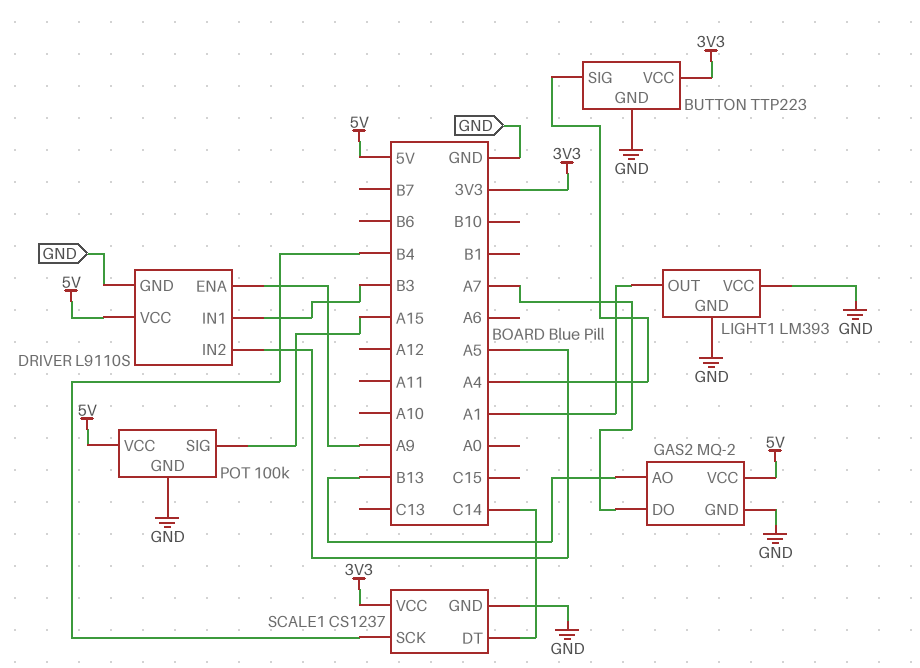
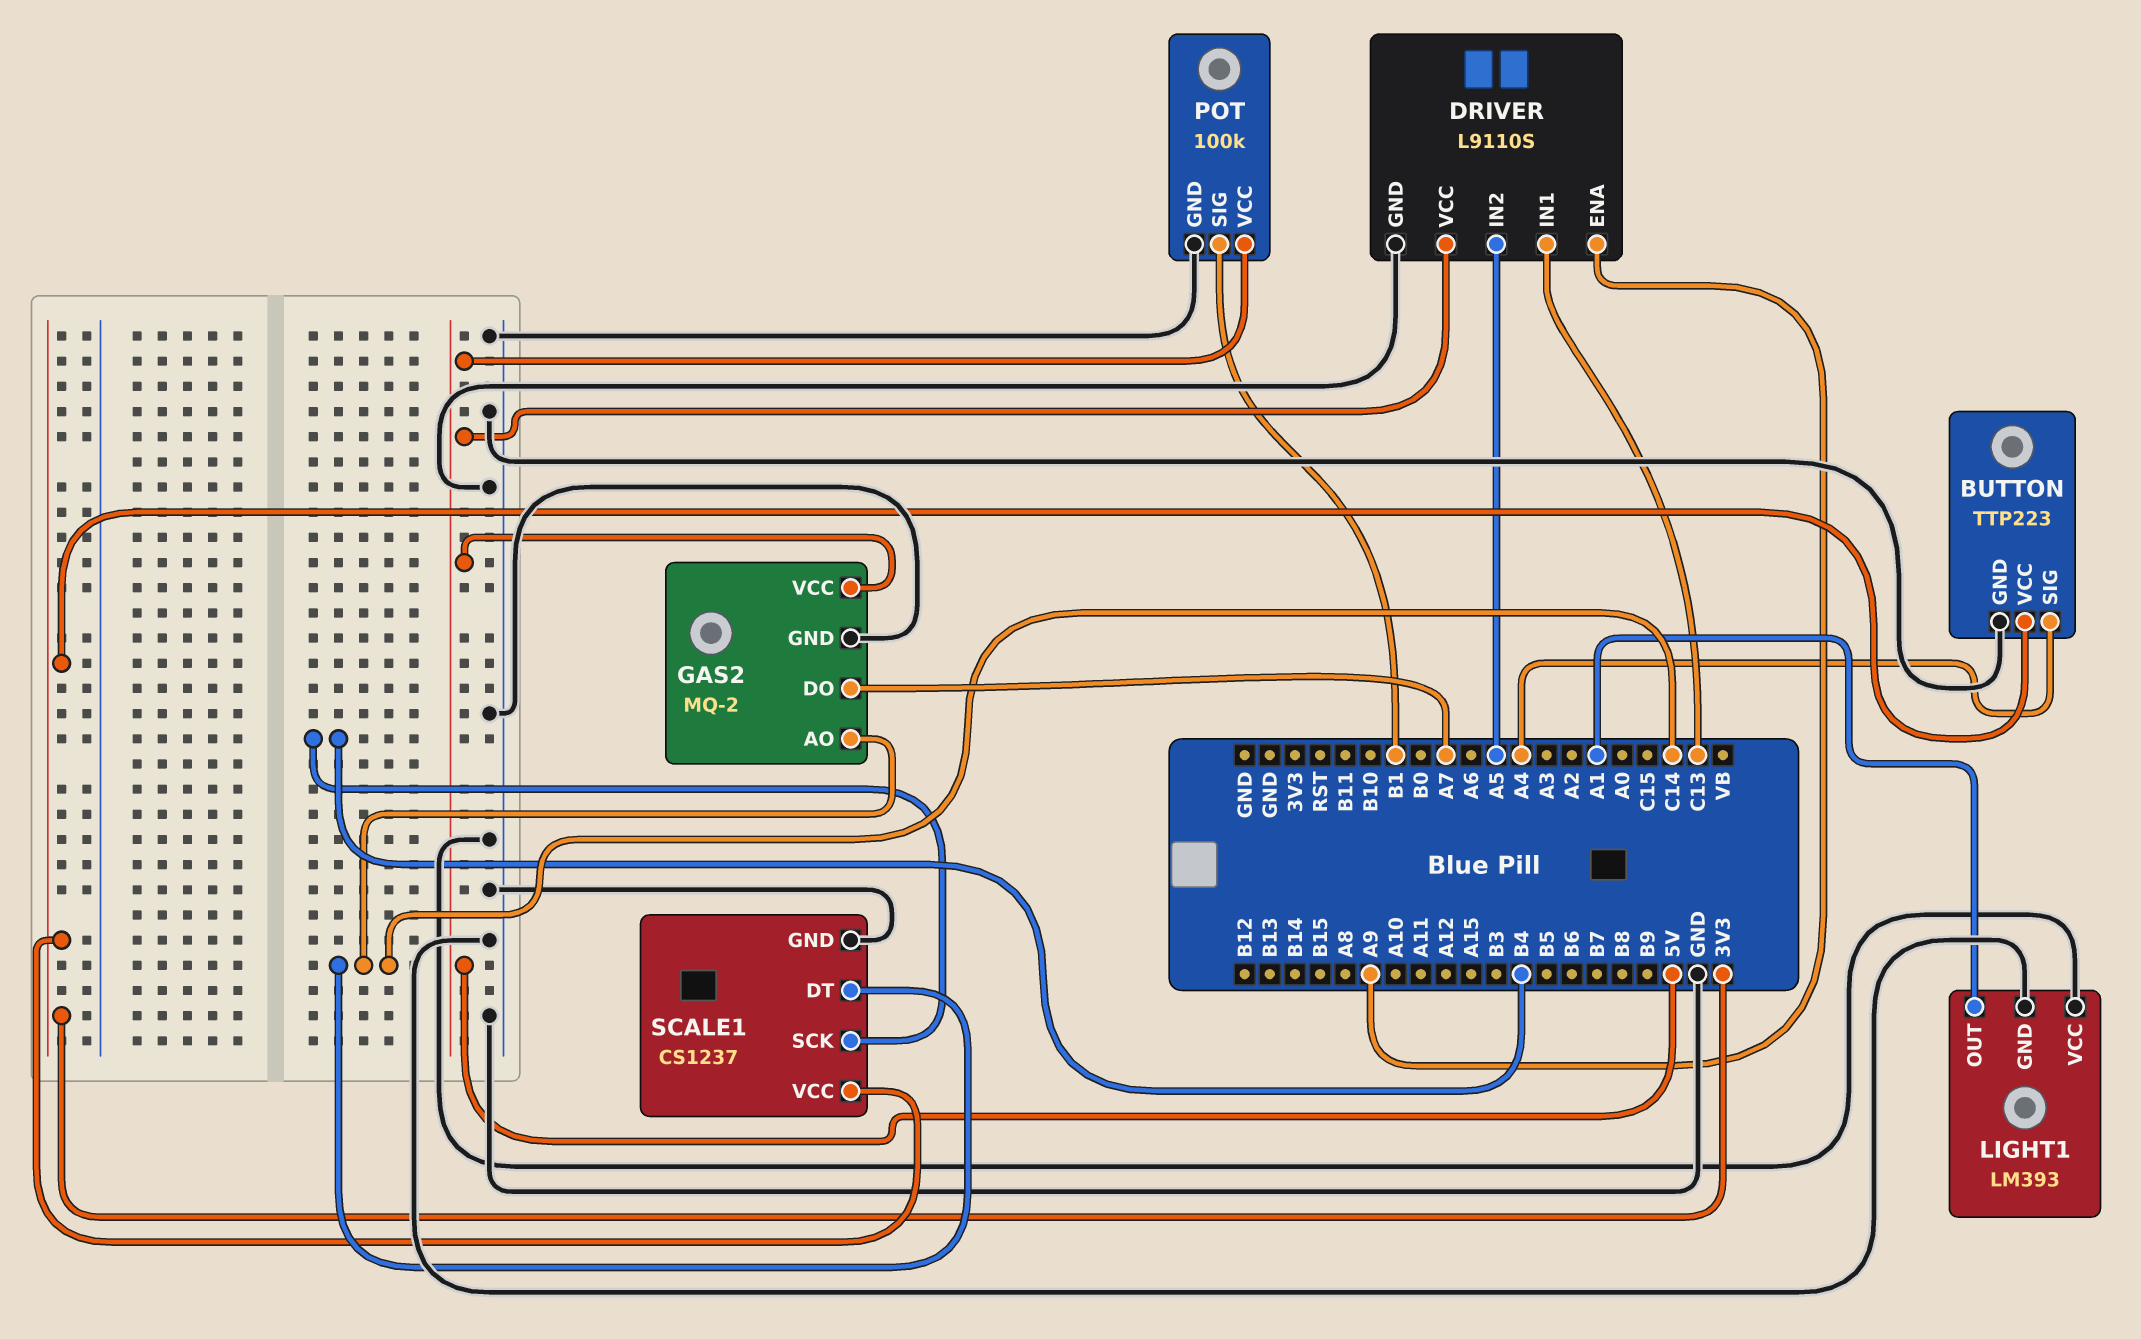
DRIVER pin IN1: B3 -> C13
GAS2 pin AO: B13 -> C14
POT pin SIG: A15 -> B1

